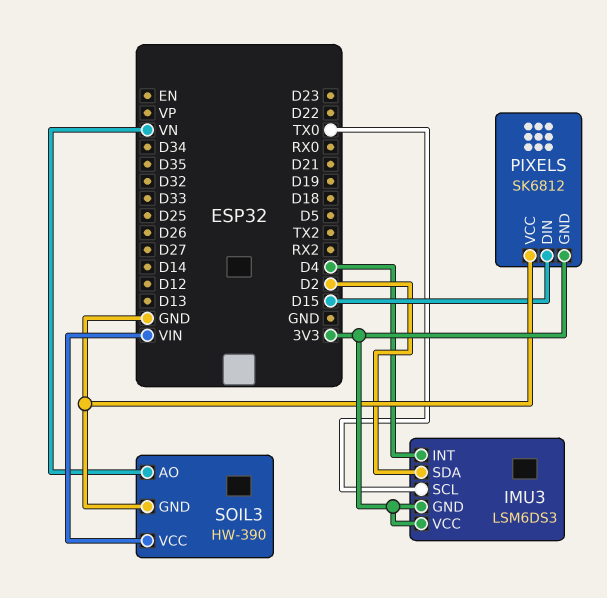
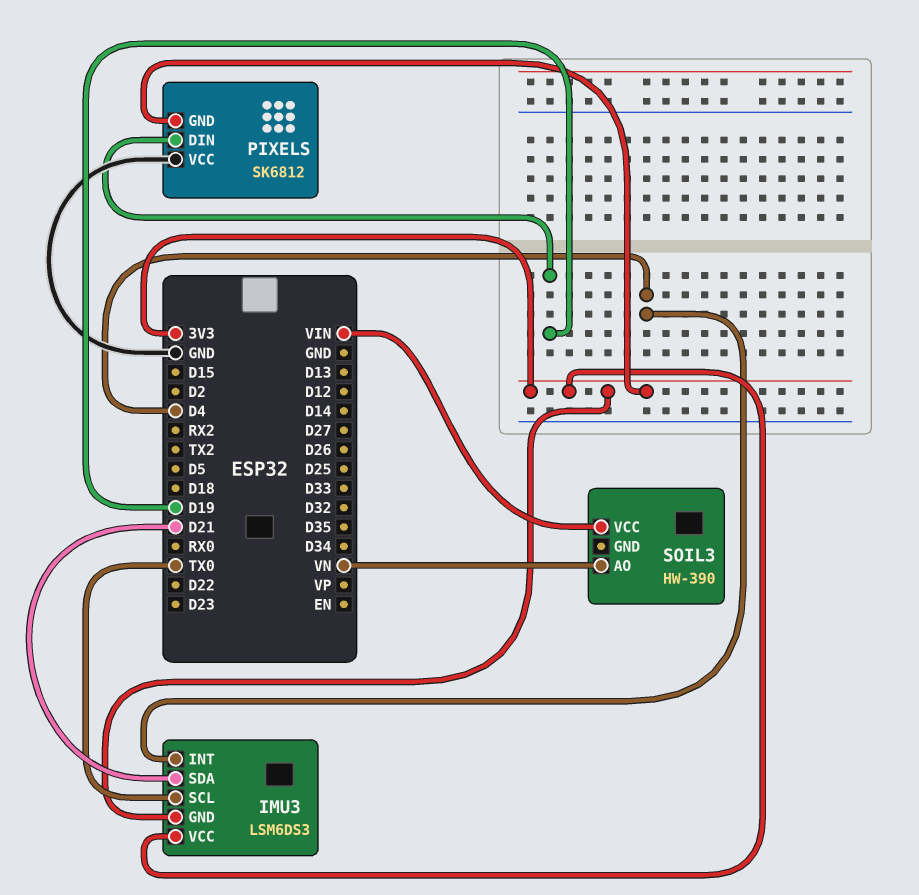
IMU3 pin SDA: D2 -> D21
PIXELS pin DIN: D15 -> D19
SOIL3 pin GND: GND -> none

